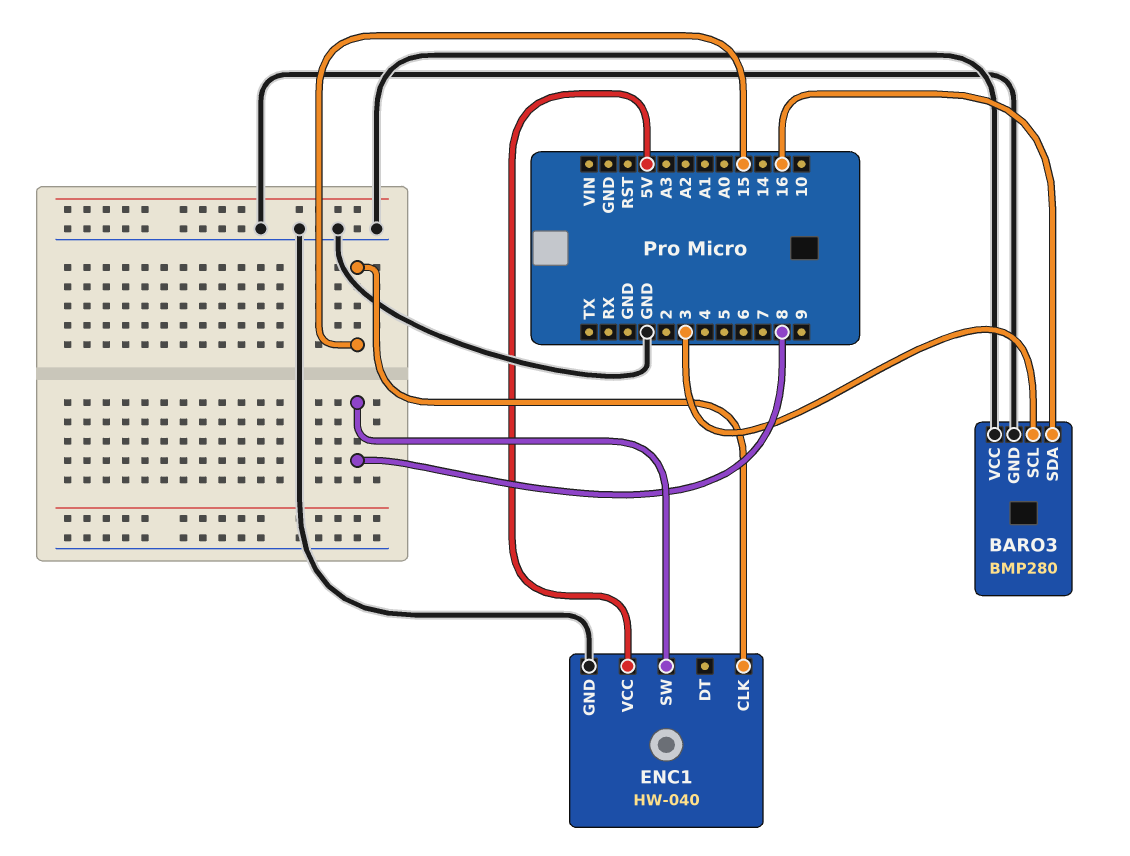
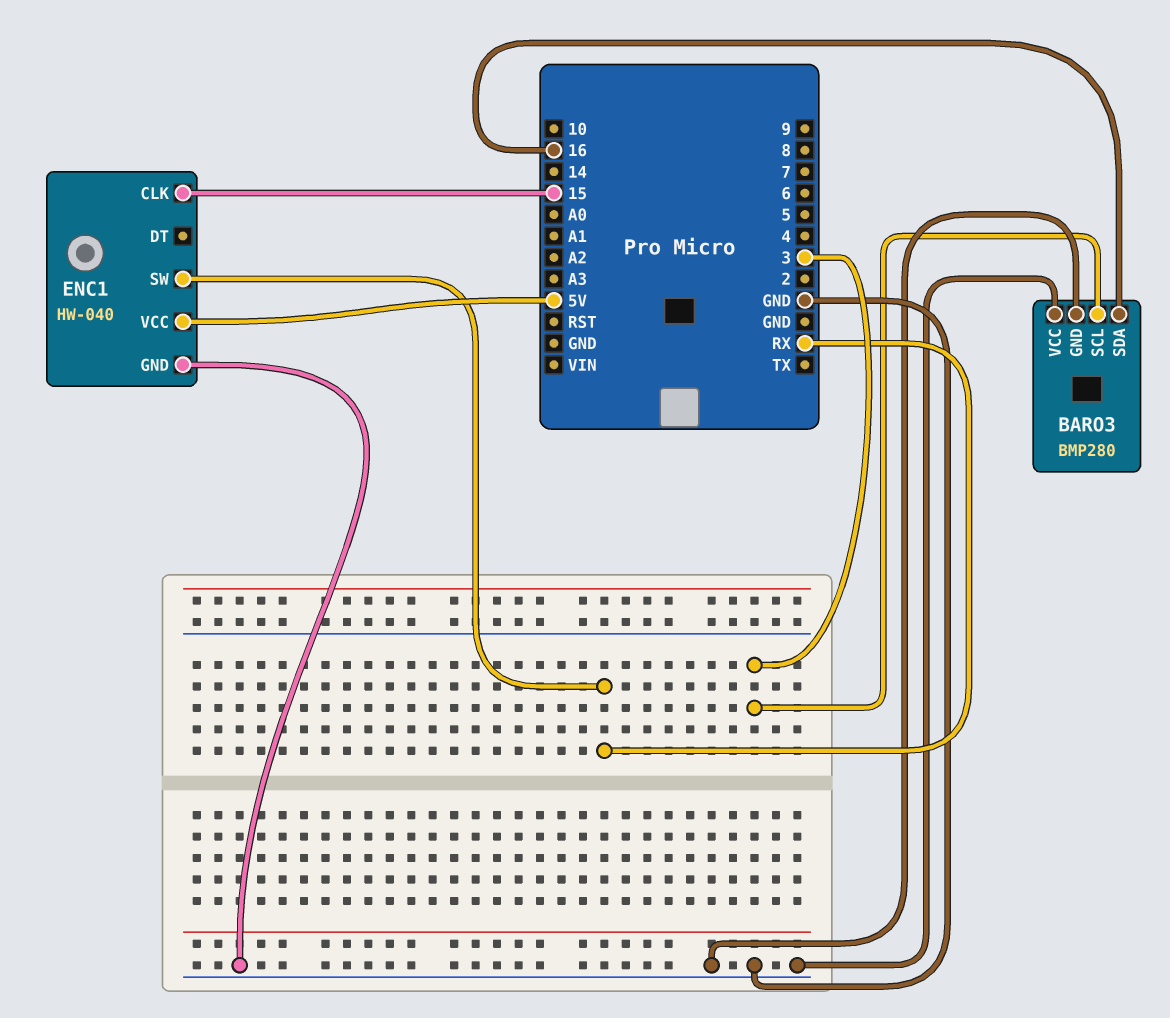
ENC1 pin SW: 8 -> RX

